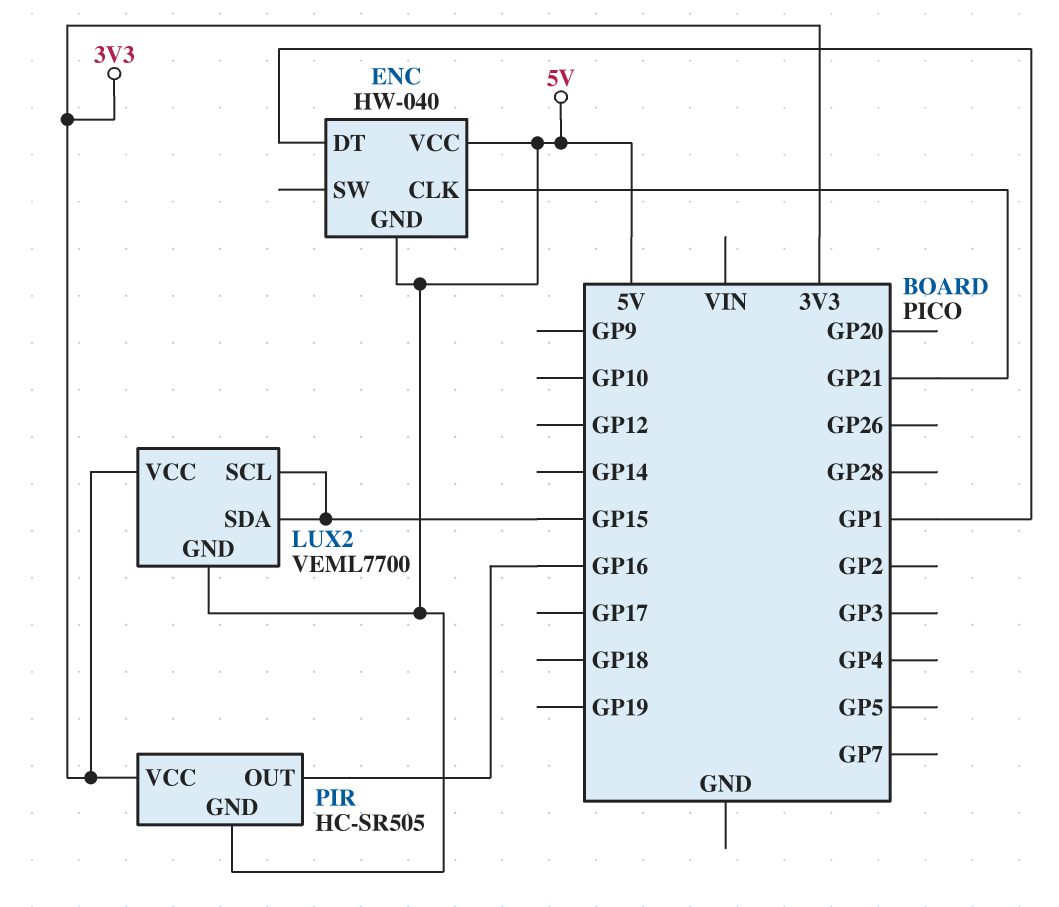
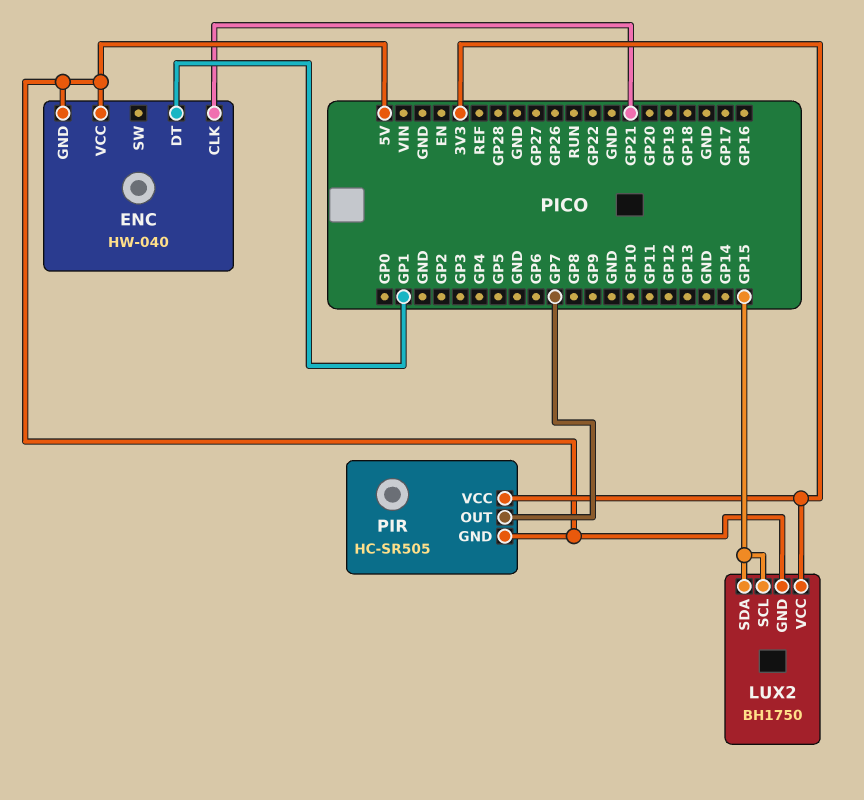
LUX2: VEML7700 -> BH1750
PIR pin OUT: GP16 -> GP7

